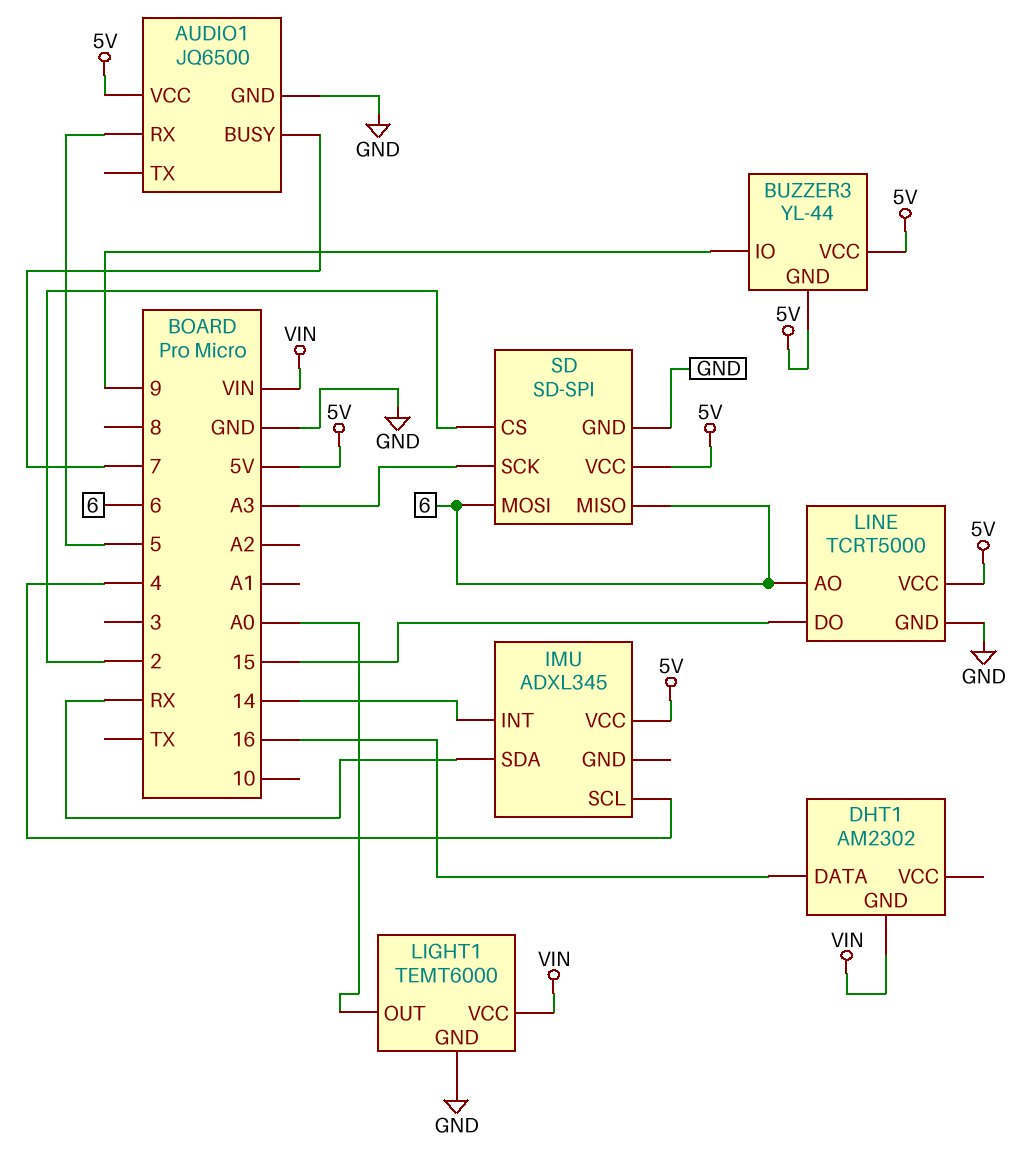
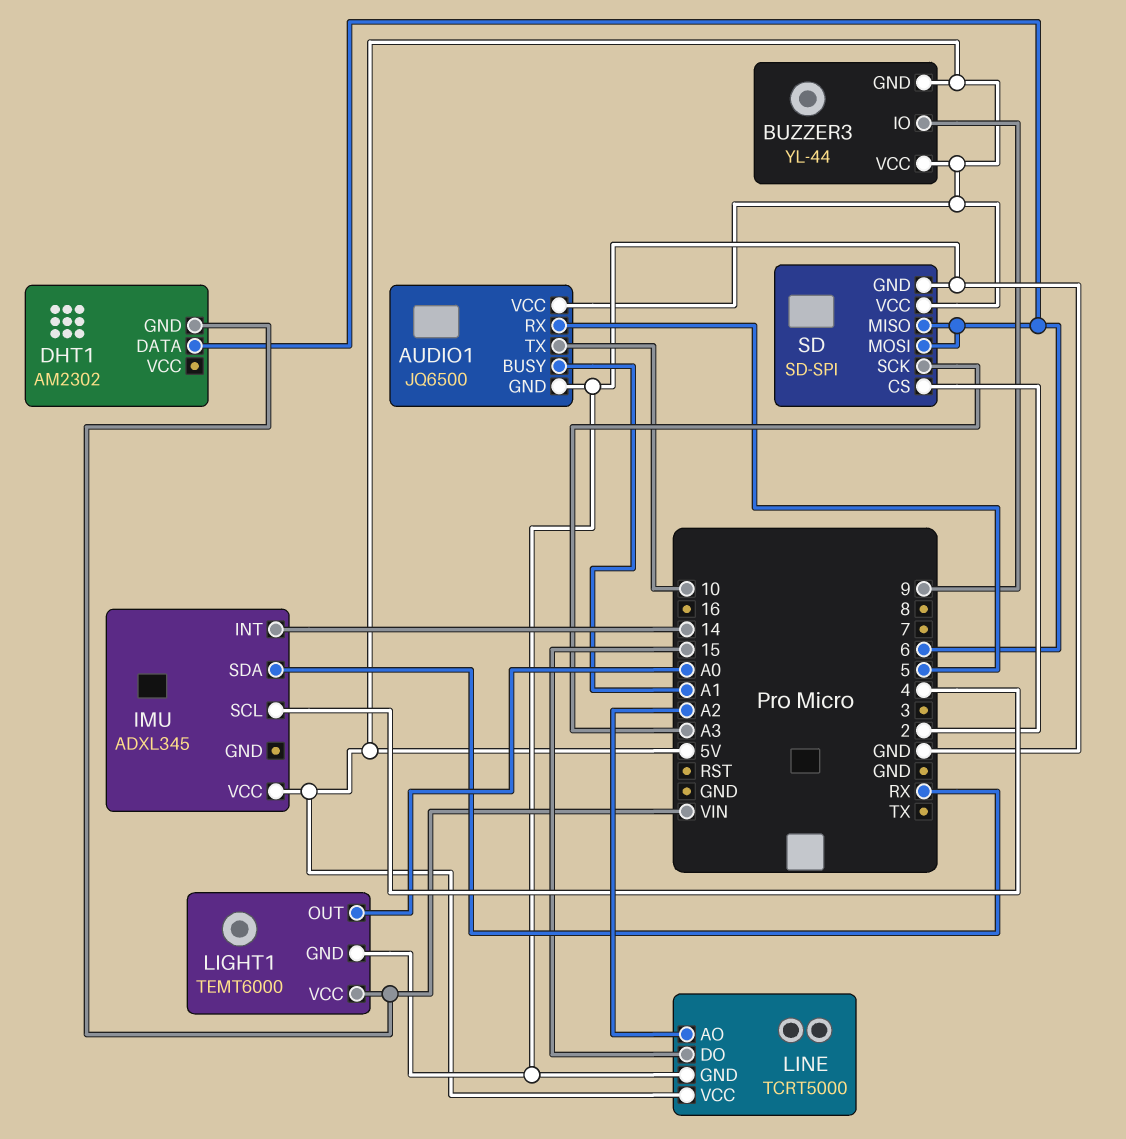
AUDIO1 pin BUSY: 7 -> A1
AUDIO1 pin TX: none -> 10
DHT1 pin DATA: 16 -> 6
LINE pin AO: 6 -> A2

